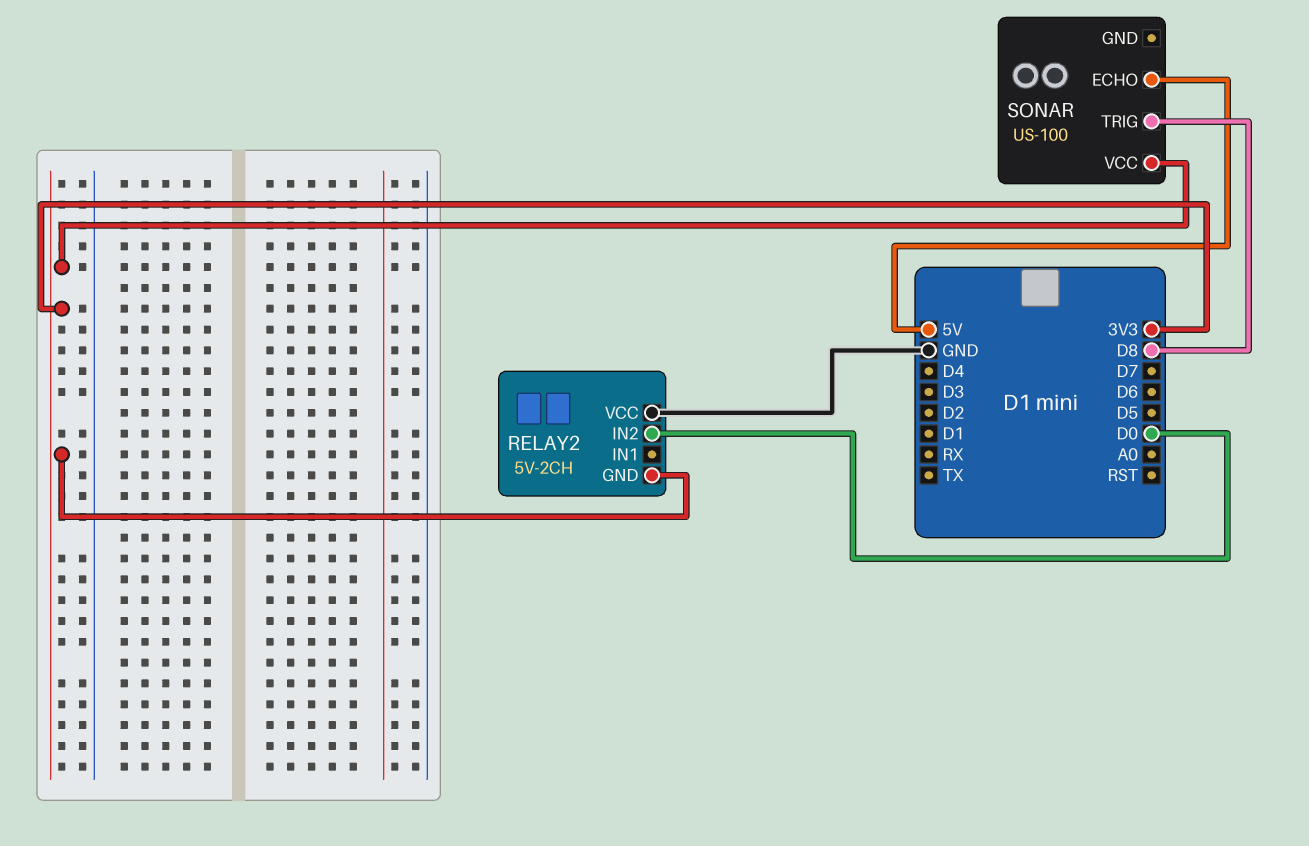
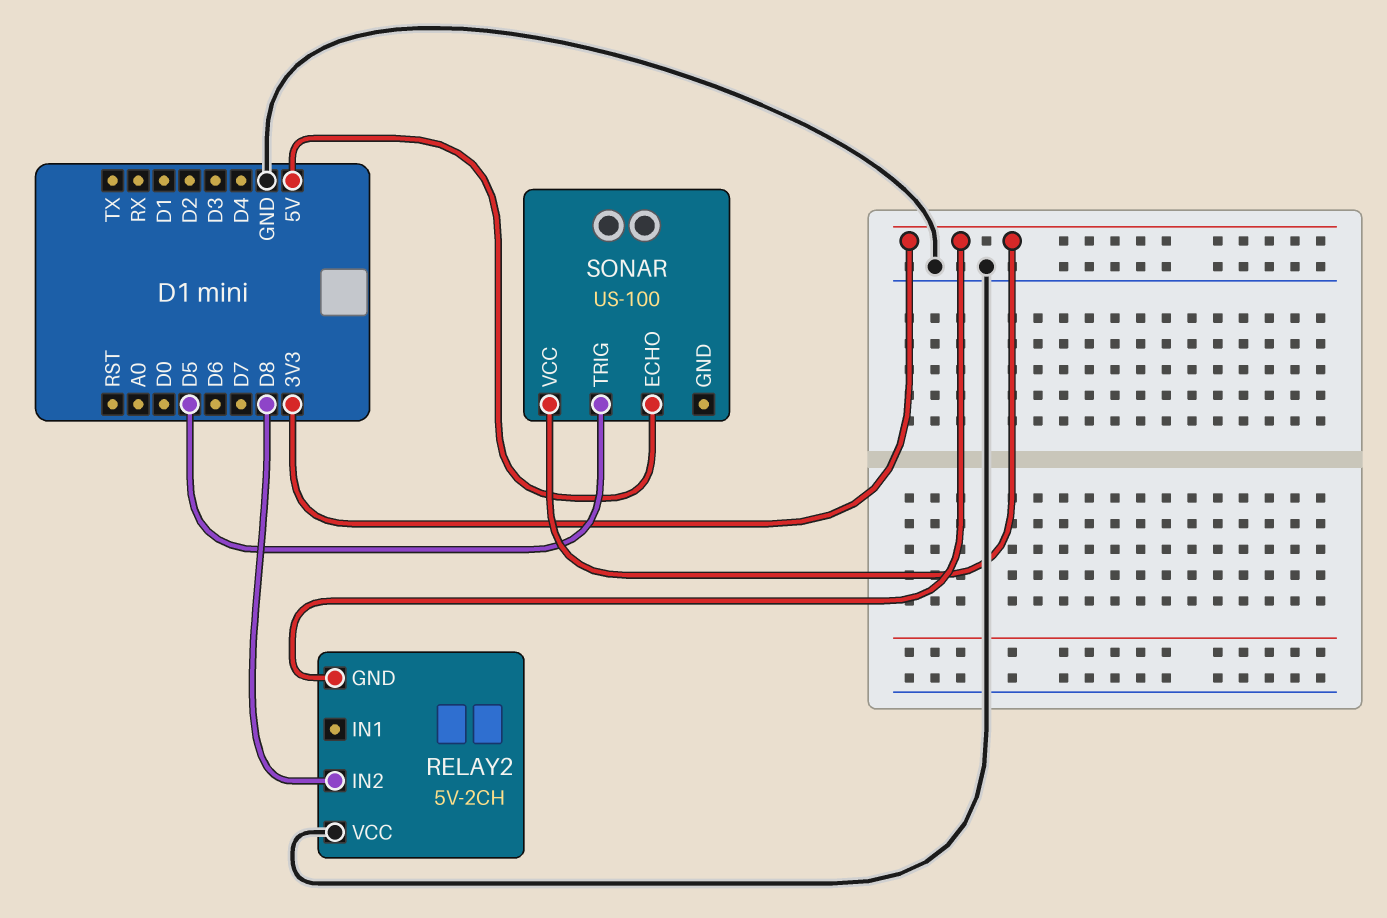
RELAY2 pin IN2: D0 -> D8
SONAR pin TRIG: D8 -> D5

